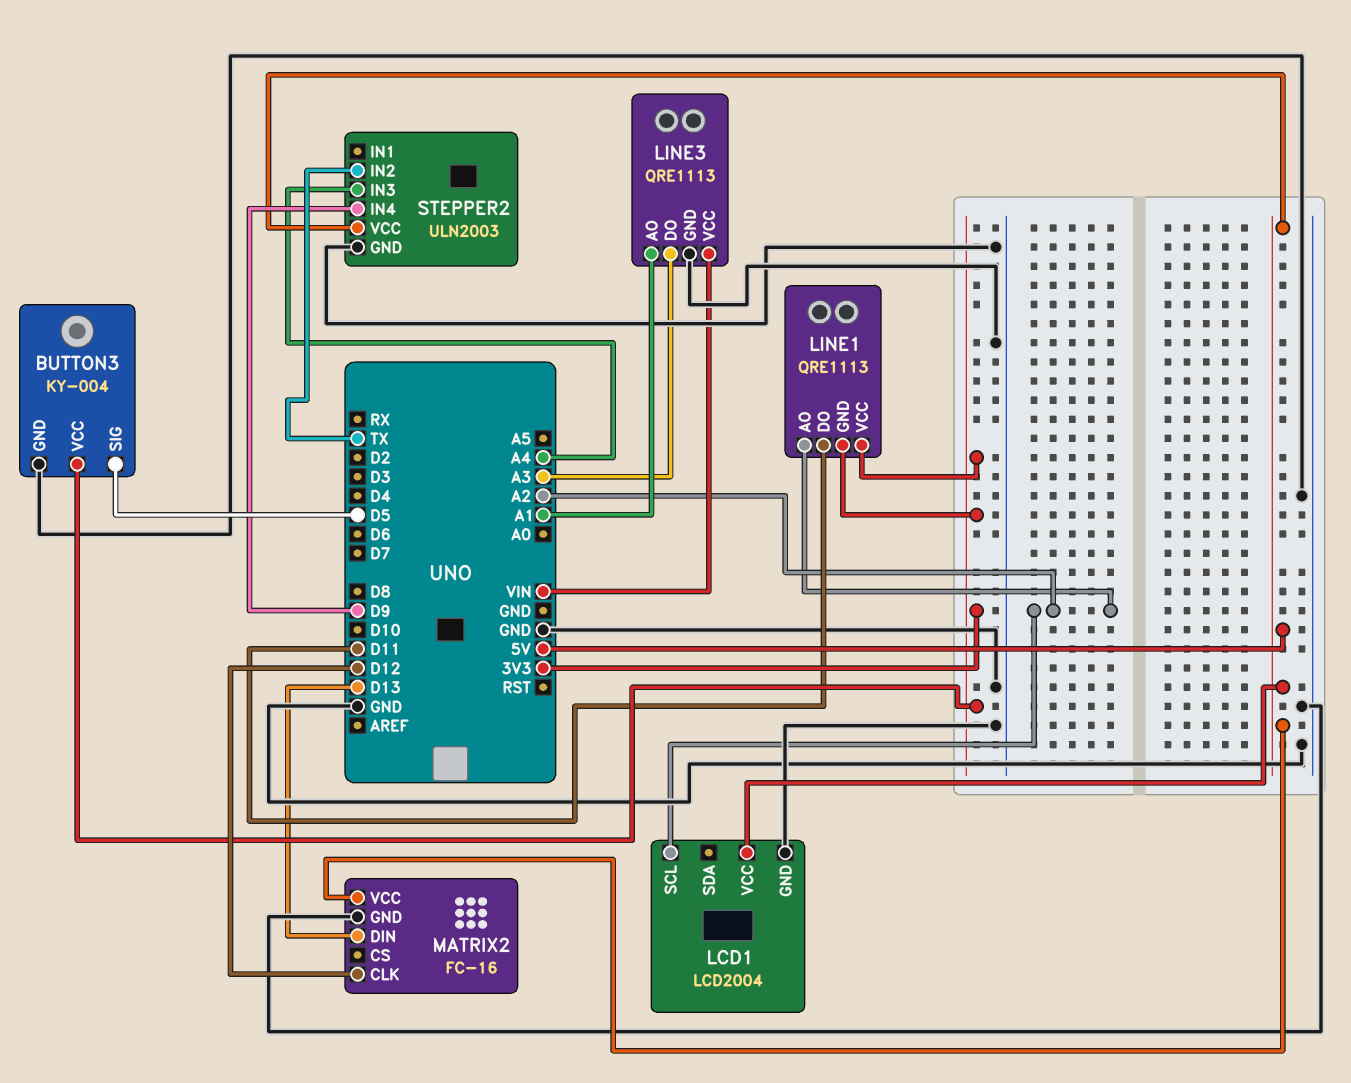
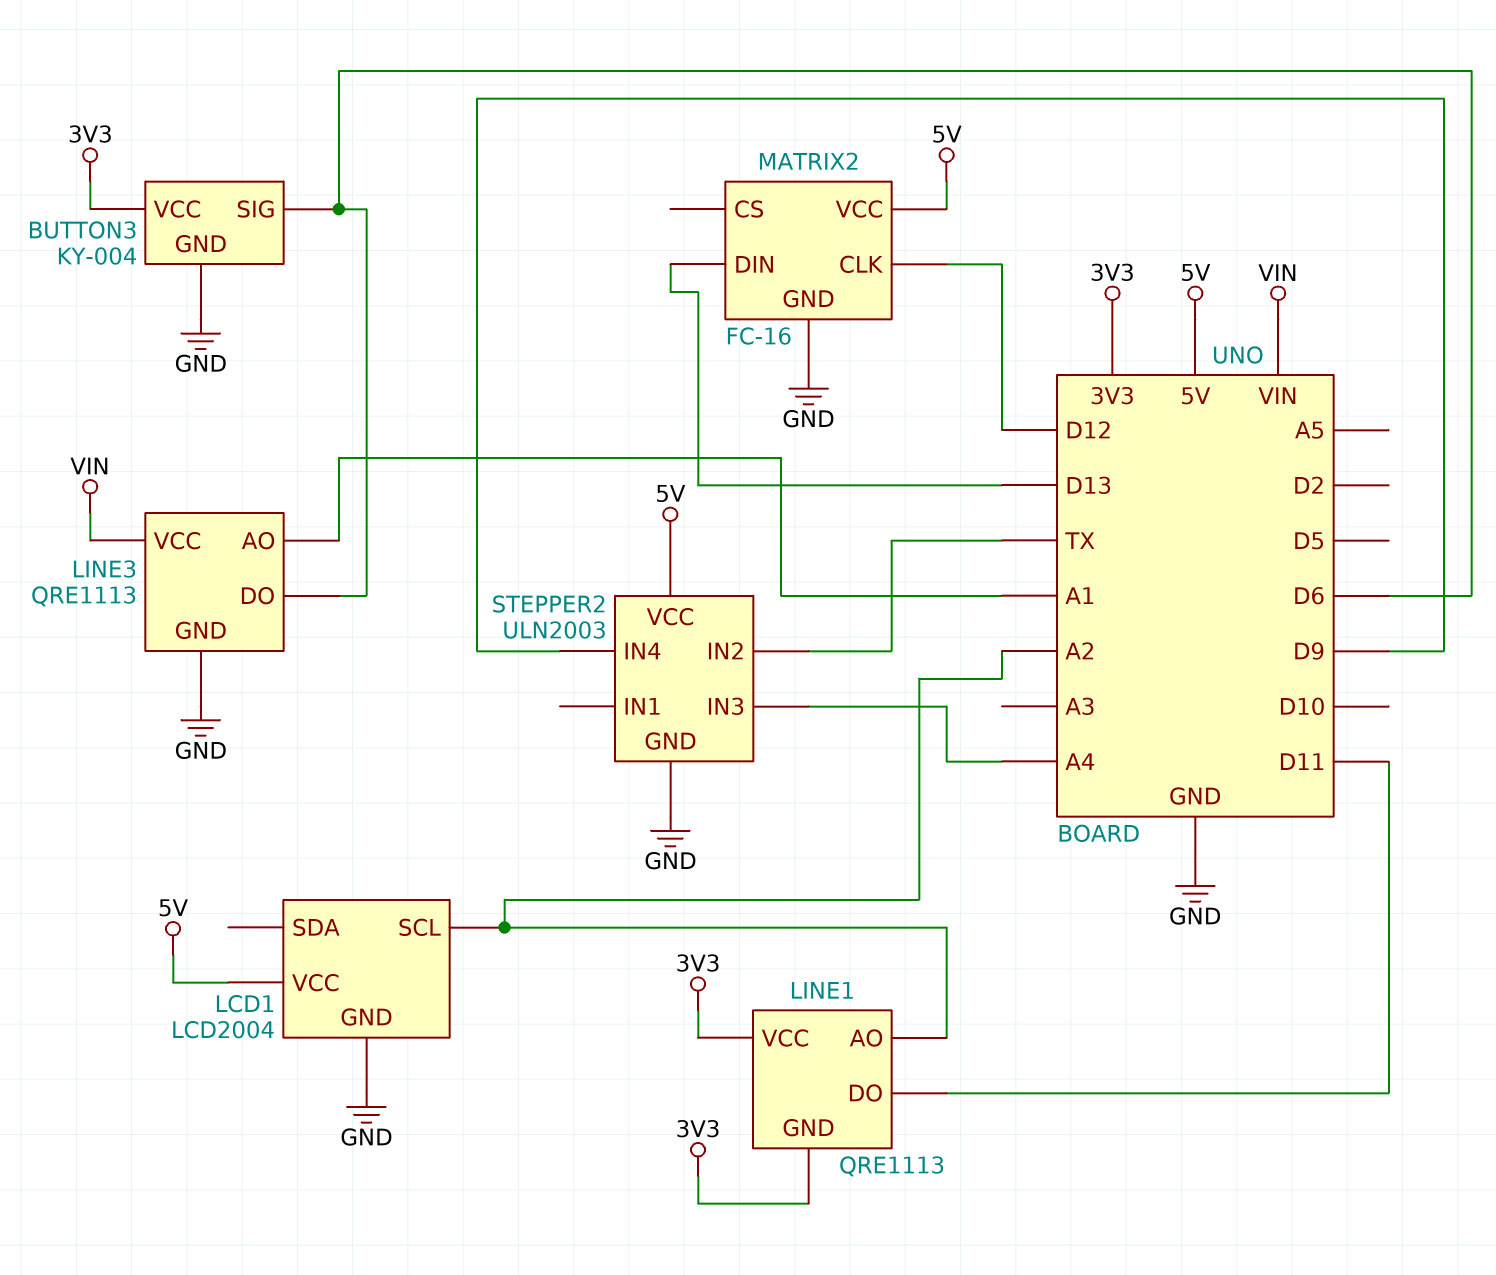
BUTTON3 pin SIG: D5 -> D6
LINE3 pin DO: A3 -> D6

